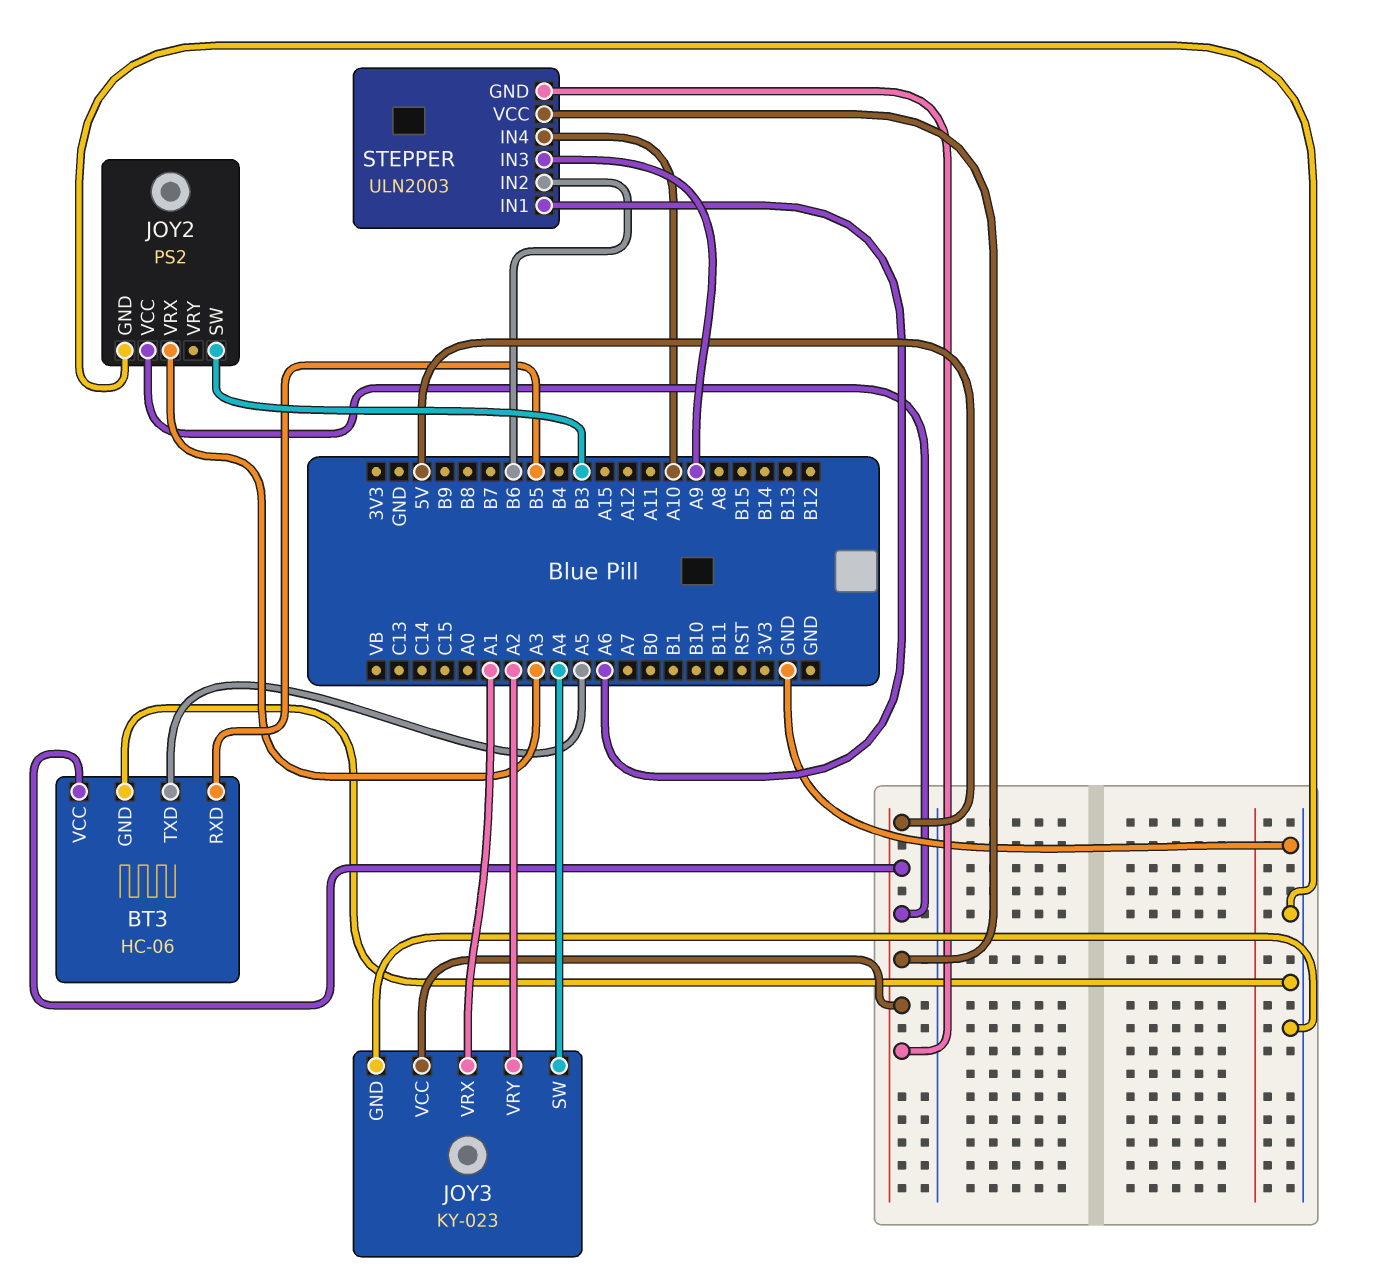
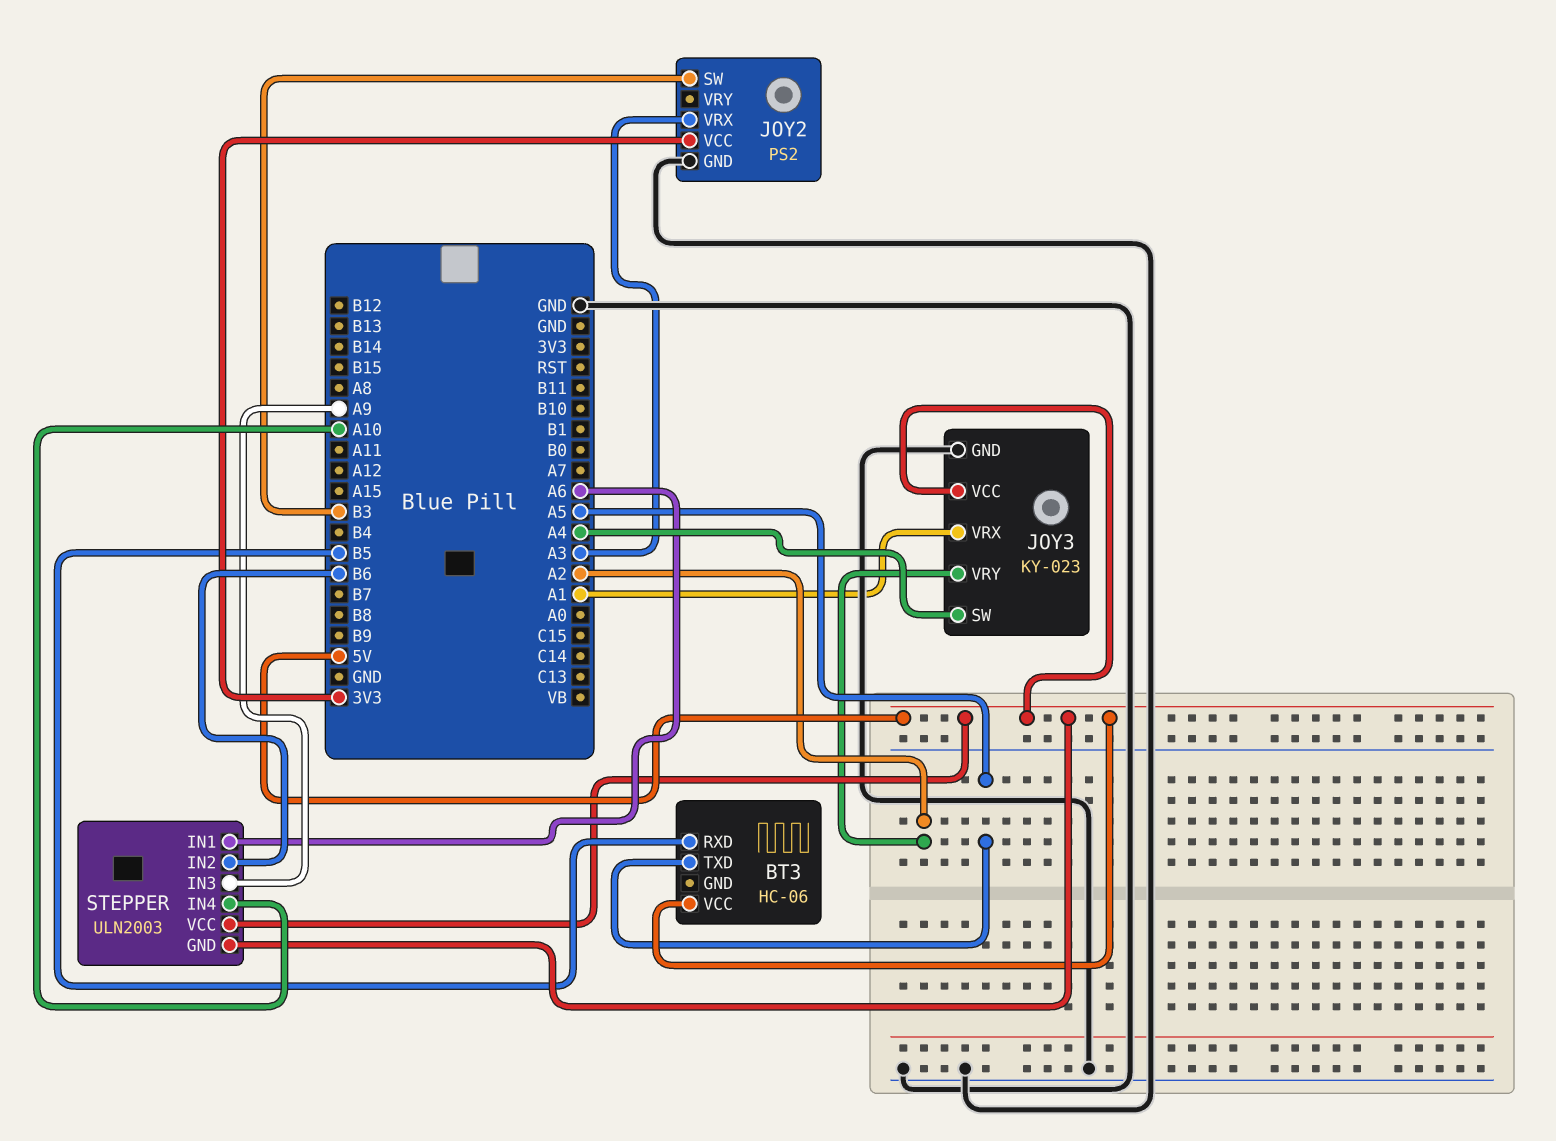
BT3 pin GND: GND -> none
JOY2 pin VCC: 5V -> 3V3

